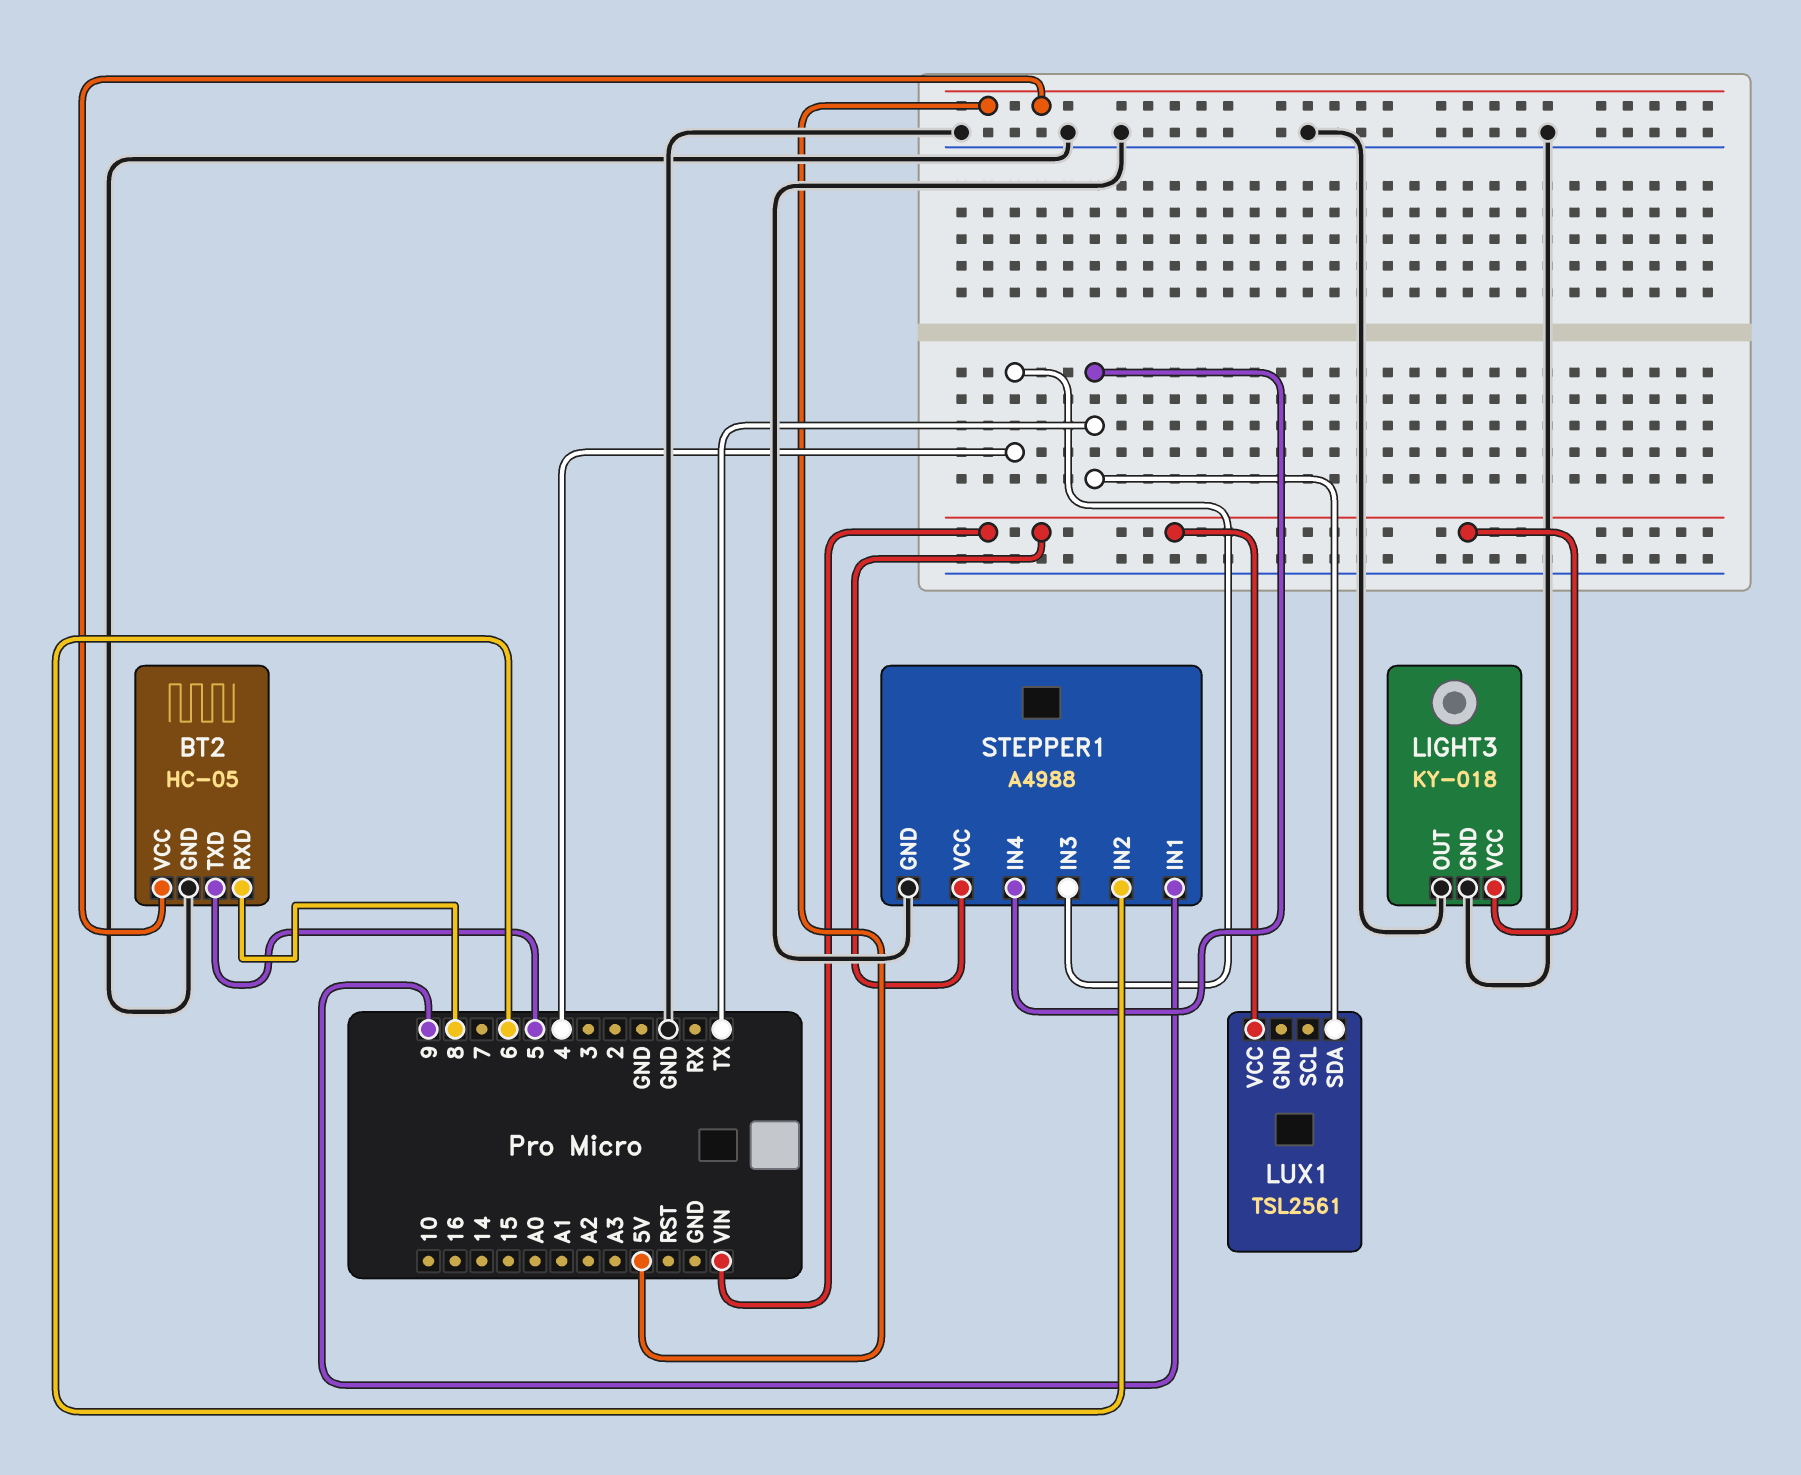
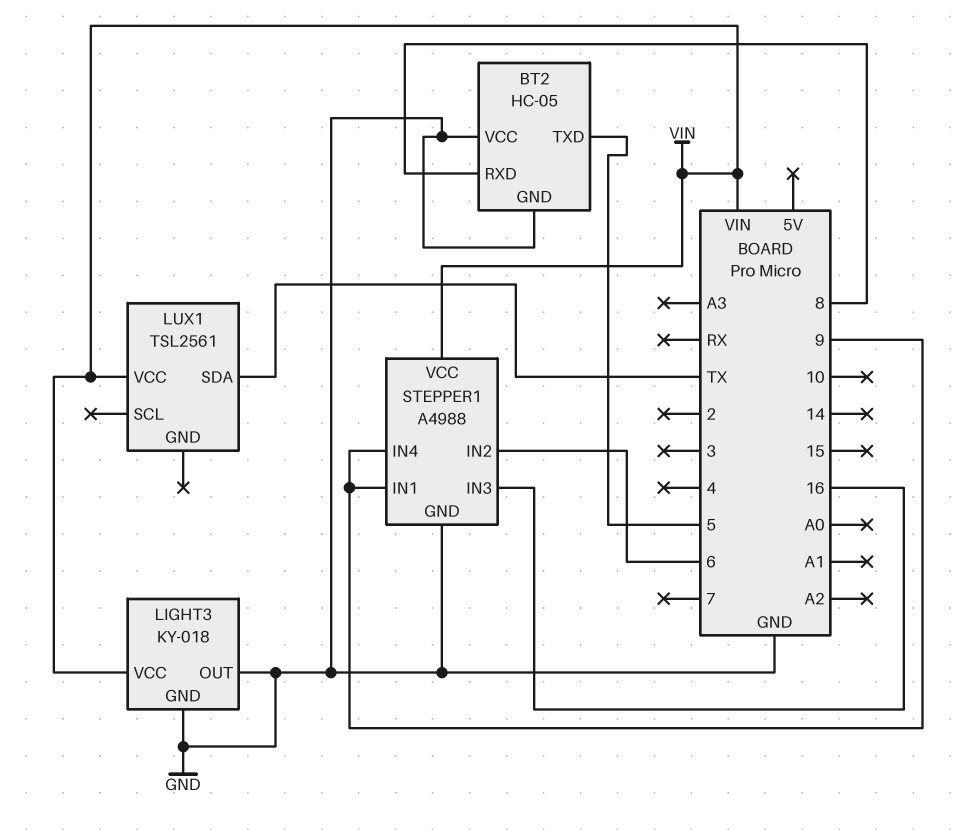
BT2 pin VCC: 5V -> GND
STEPPER1 pin IN3: 4 -> 16
STEPPER1 pin IN4: TX -> 9

